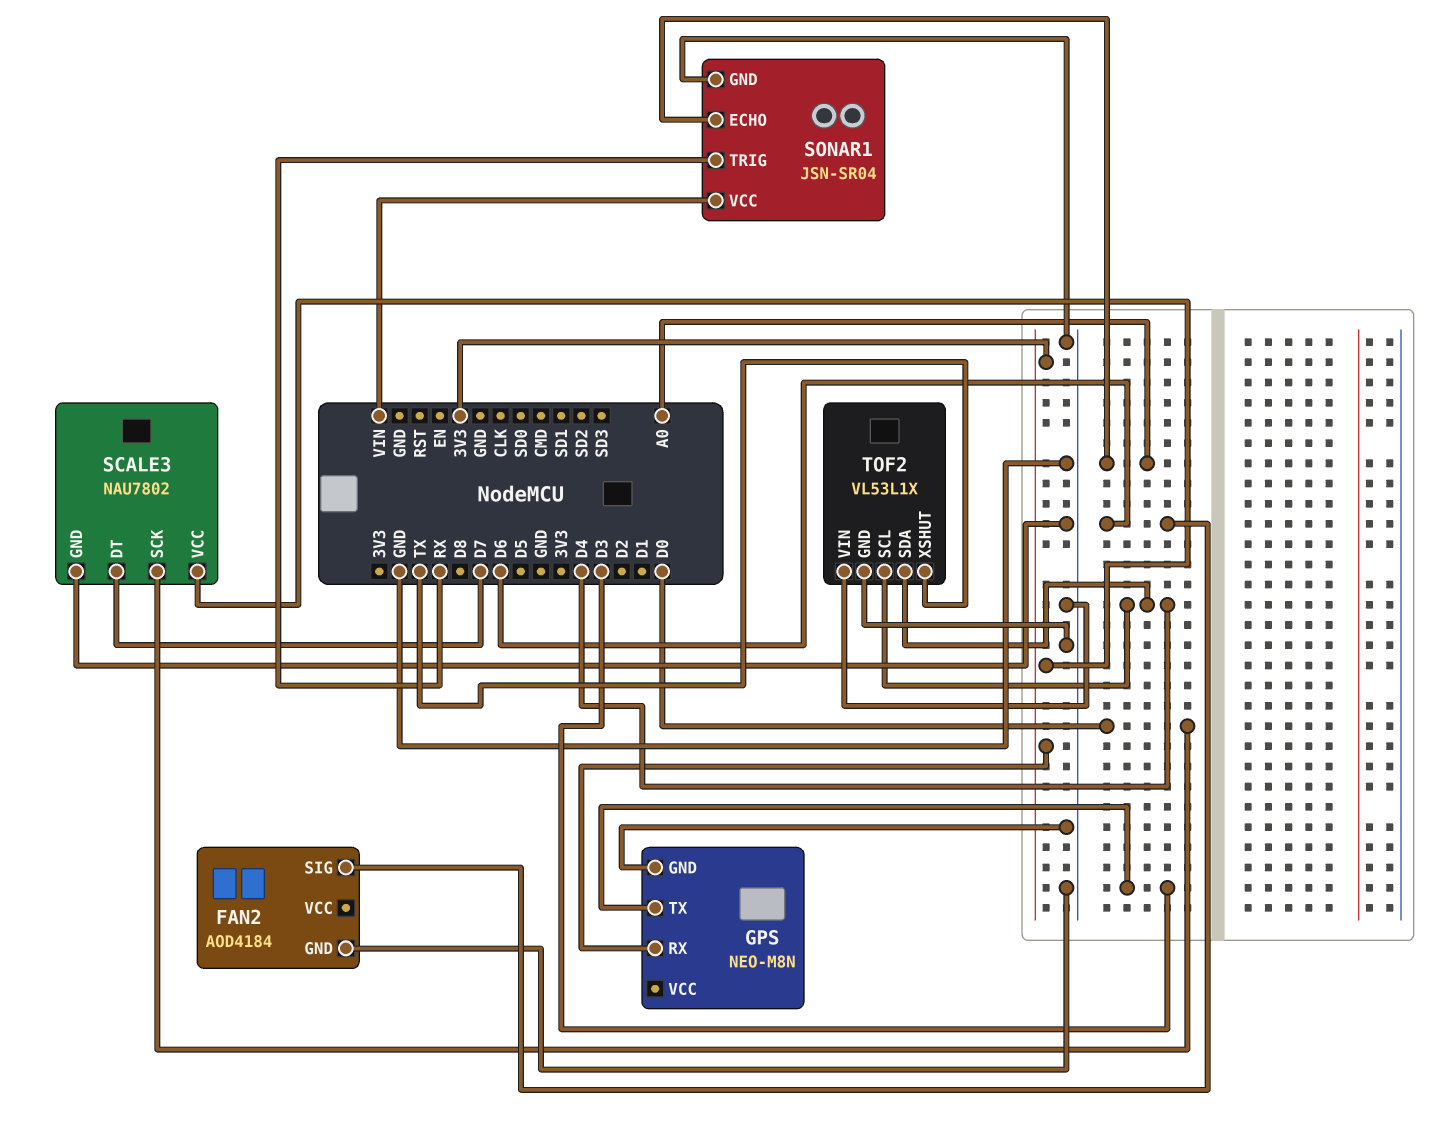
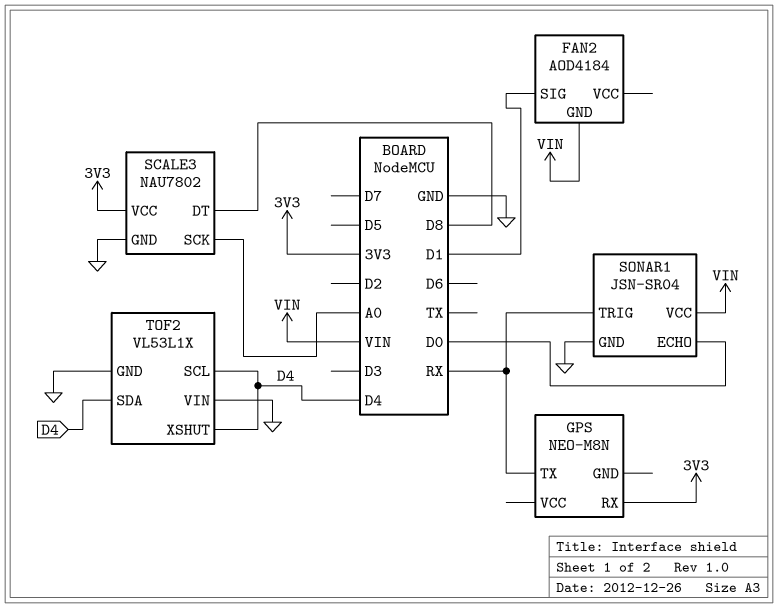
FAN2 pin GND: GND -> VIN
FAN2 pin SIG: D6 -> D1
GPS pin GND: GND -> none
GPS pin TX: D3 -> RX
SCALE3 pin DT: D7 -> D8
SCALE3 pin SCK: D0 -> A0
SONAR1 pin ECHO: A0 -> D0
TOF2 pin XSHUT: TX -> D4

